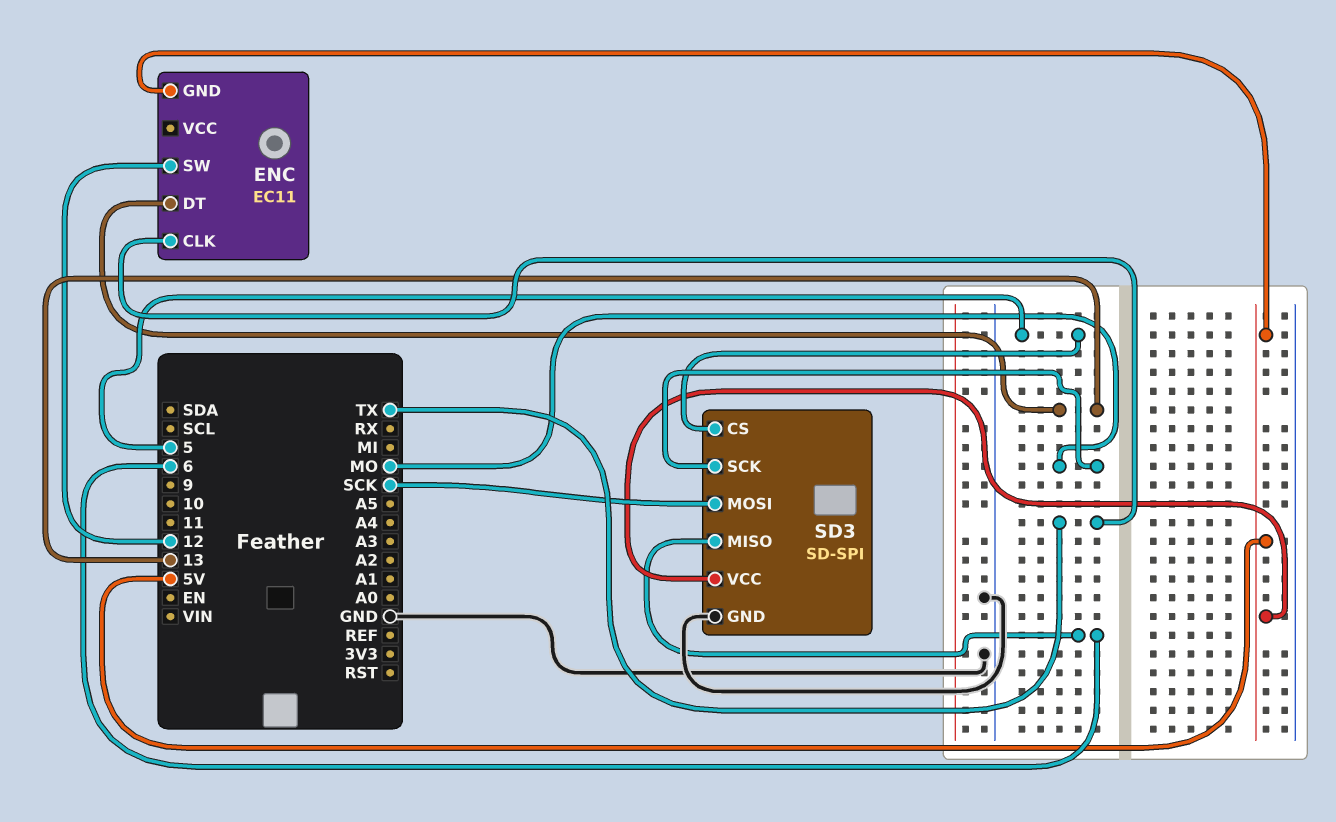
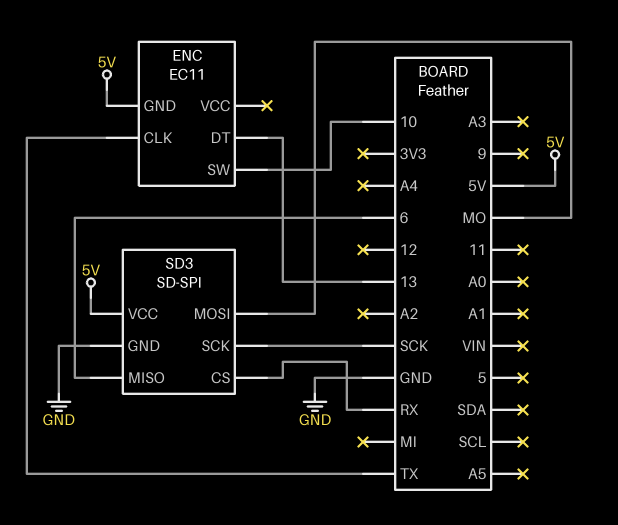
ENC pin SW: 12 -> 10
SD3 pin CS: 5 -> RX
SD3 pin MOSI: SCK -> MO
SD3 pin SCK: MO -> SCK

